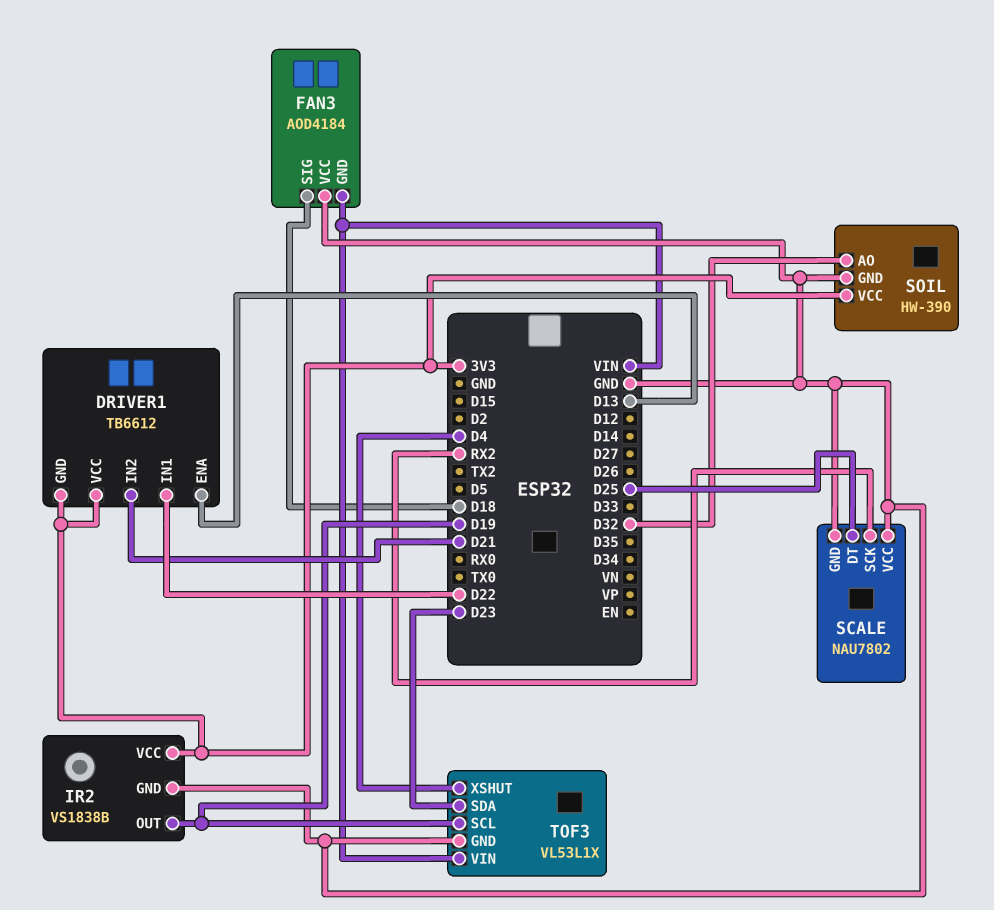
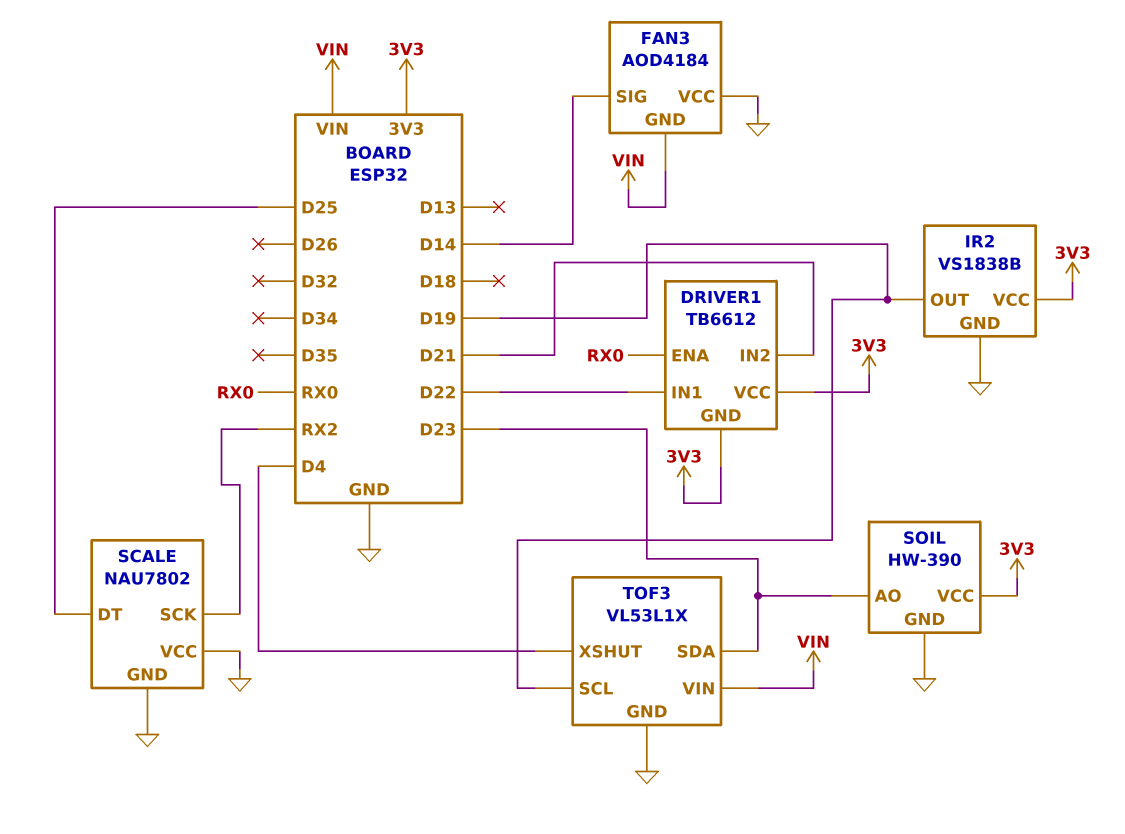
DRIVER1 pin ENA: D13 -> RX0
FAN3 pin SIG: D18 -> D14
SOIL pin AO: D32 -> D23

